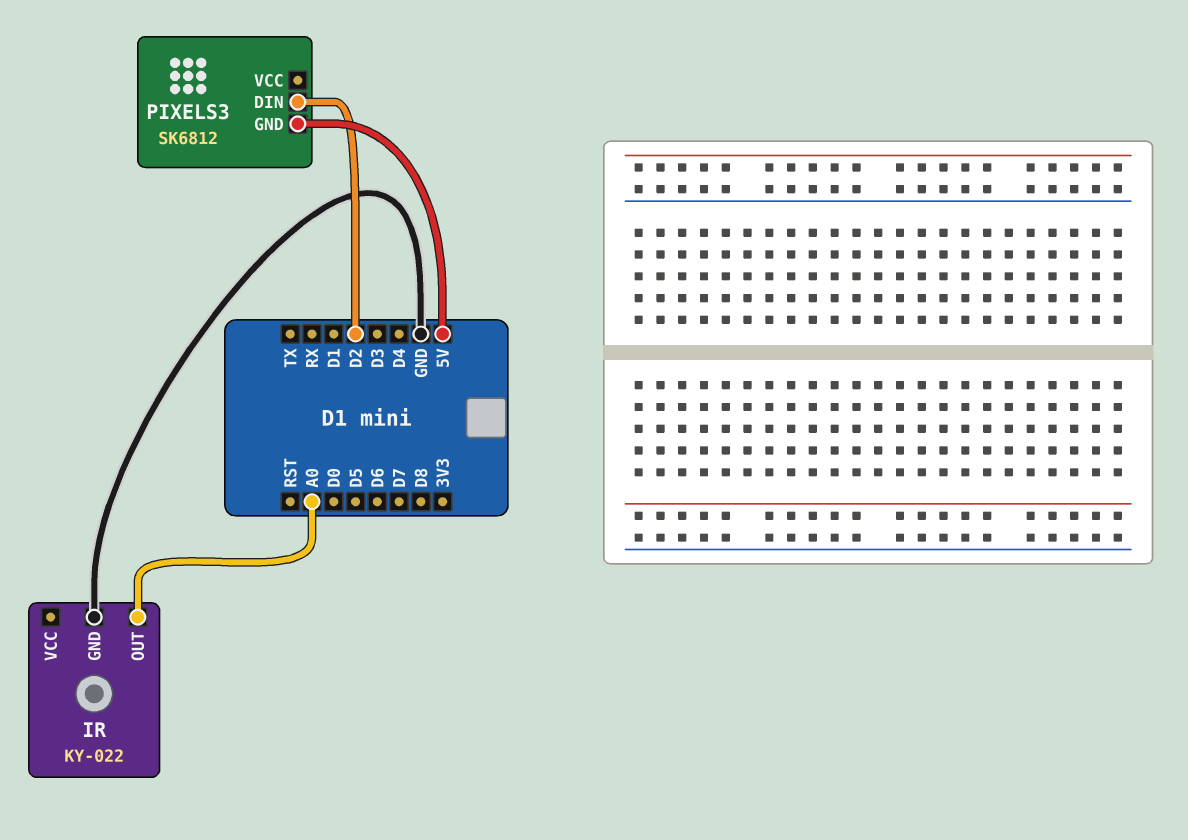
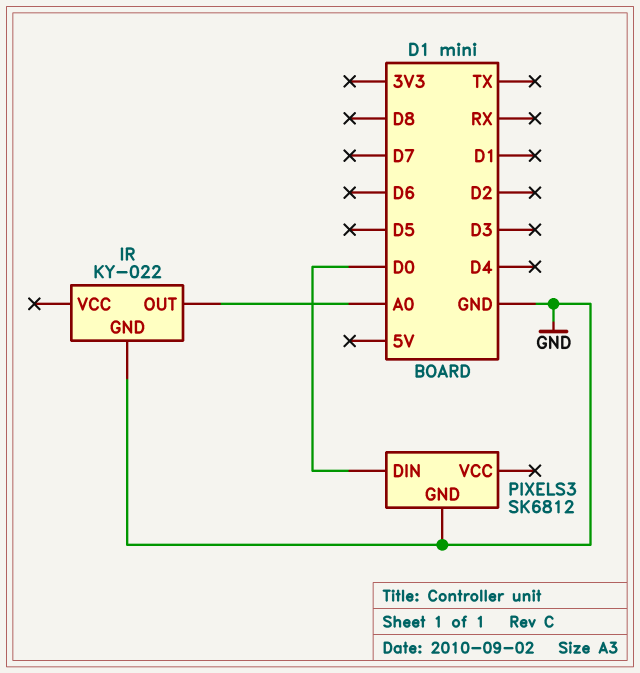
PIXELS3 pin DIN: D2 -> D0
PIXELS3 pin GND: 5V -> GND

